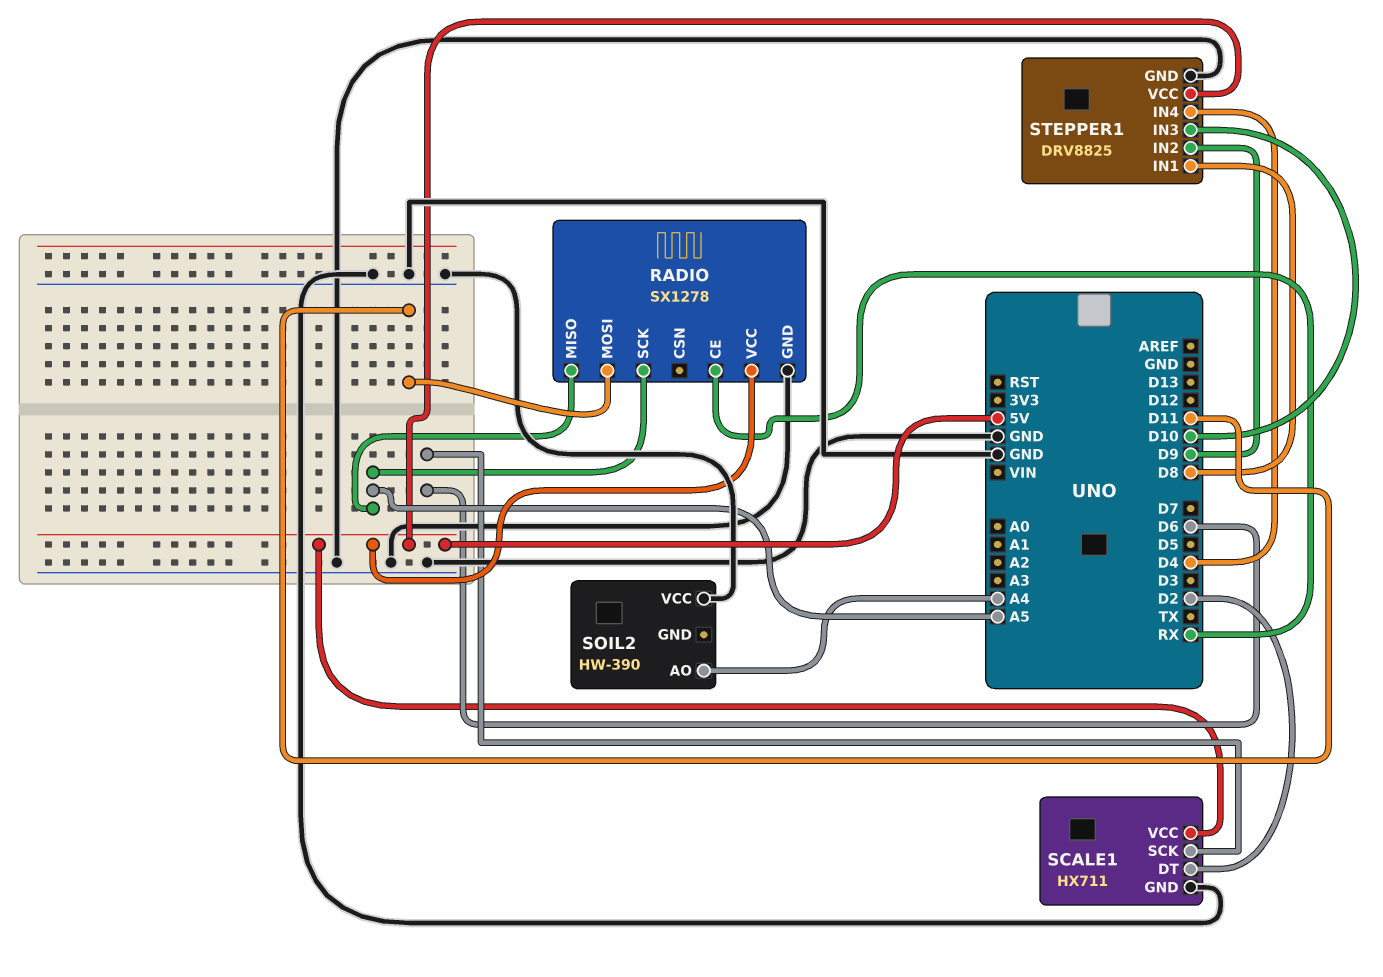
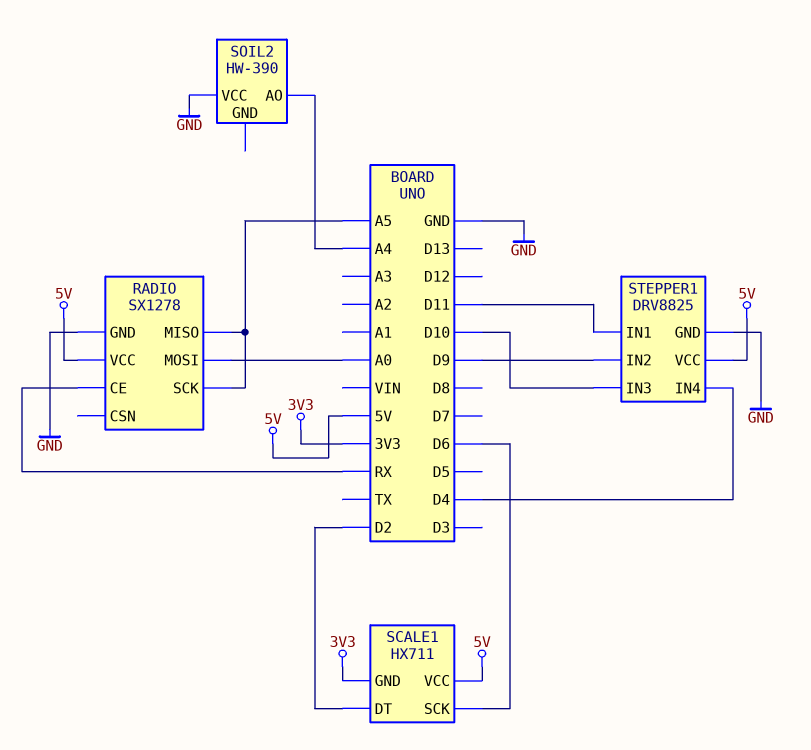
RADIO pin MOSI: D11 -> A0
SCALE1 pin GND: GND -> 3V3
STEPPER1 pin IN1: D8 -> D11

